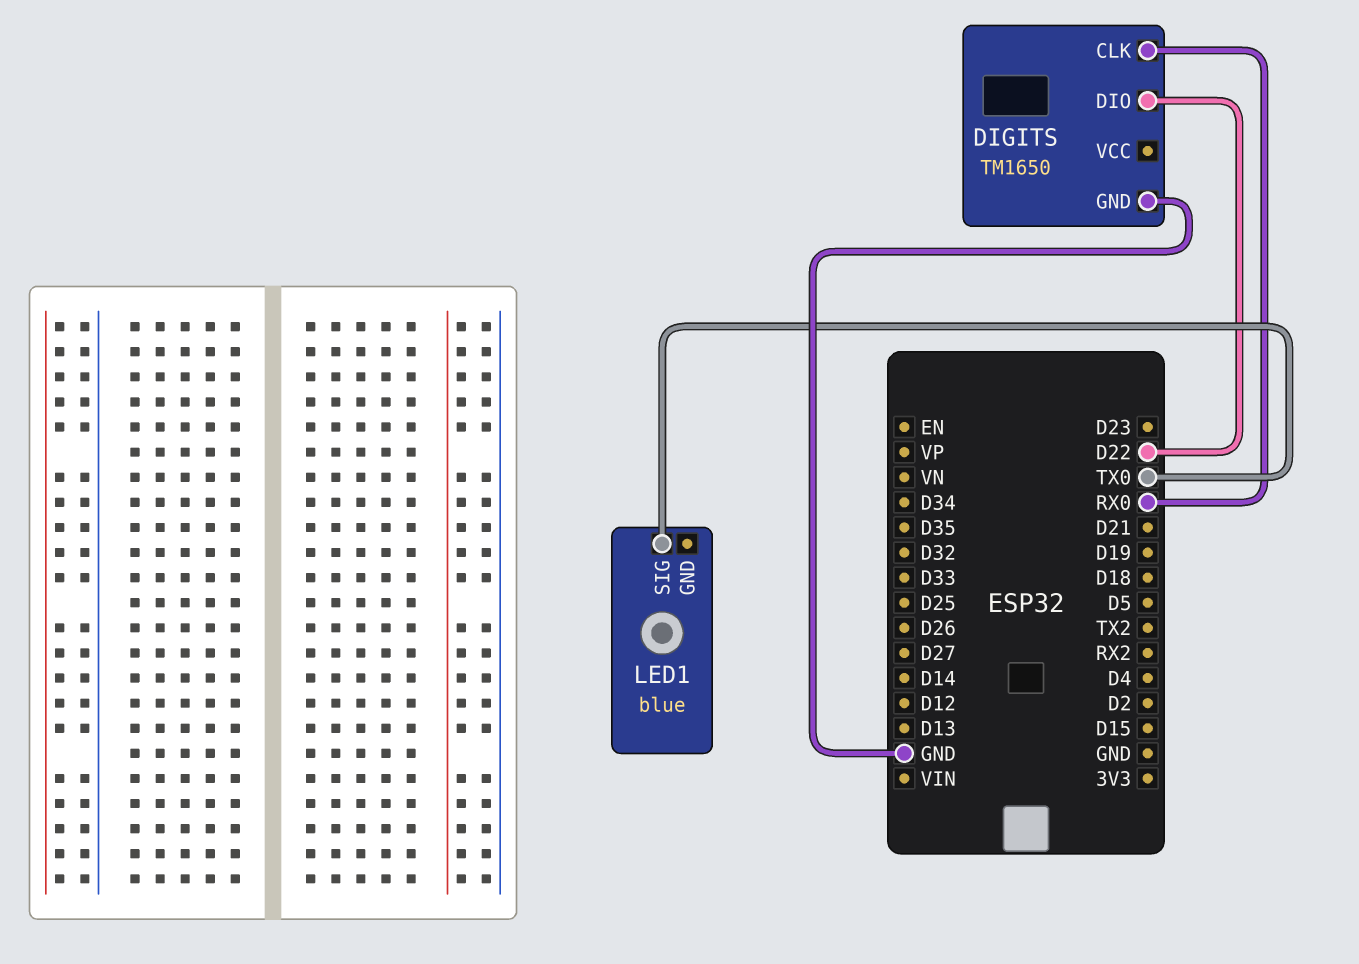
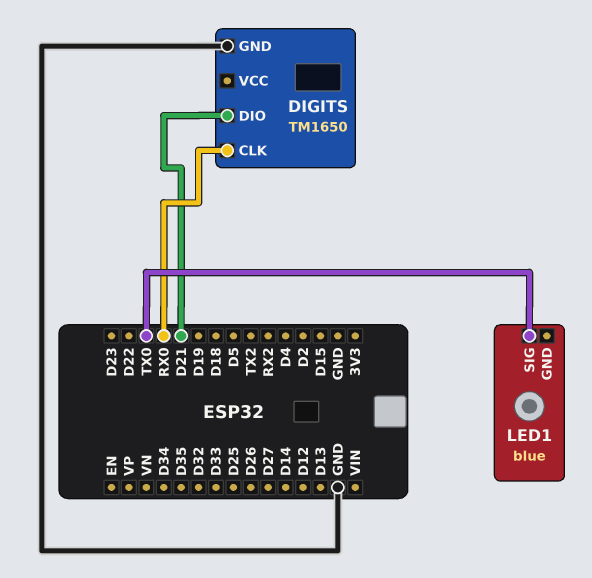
DIGITS pin DIO: D22 -> D21

